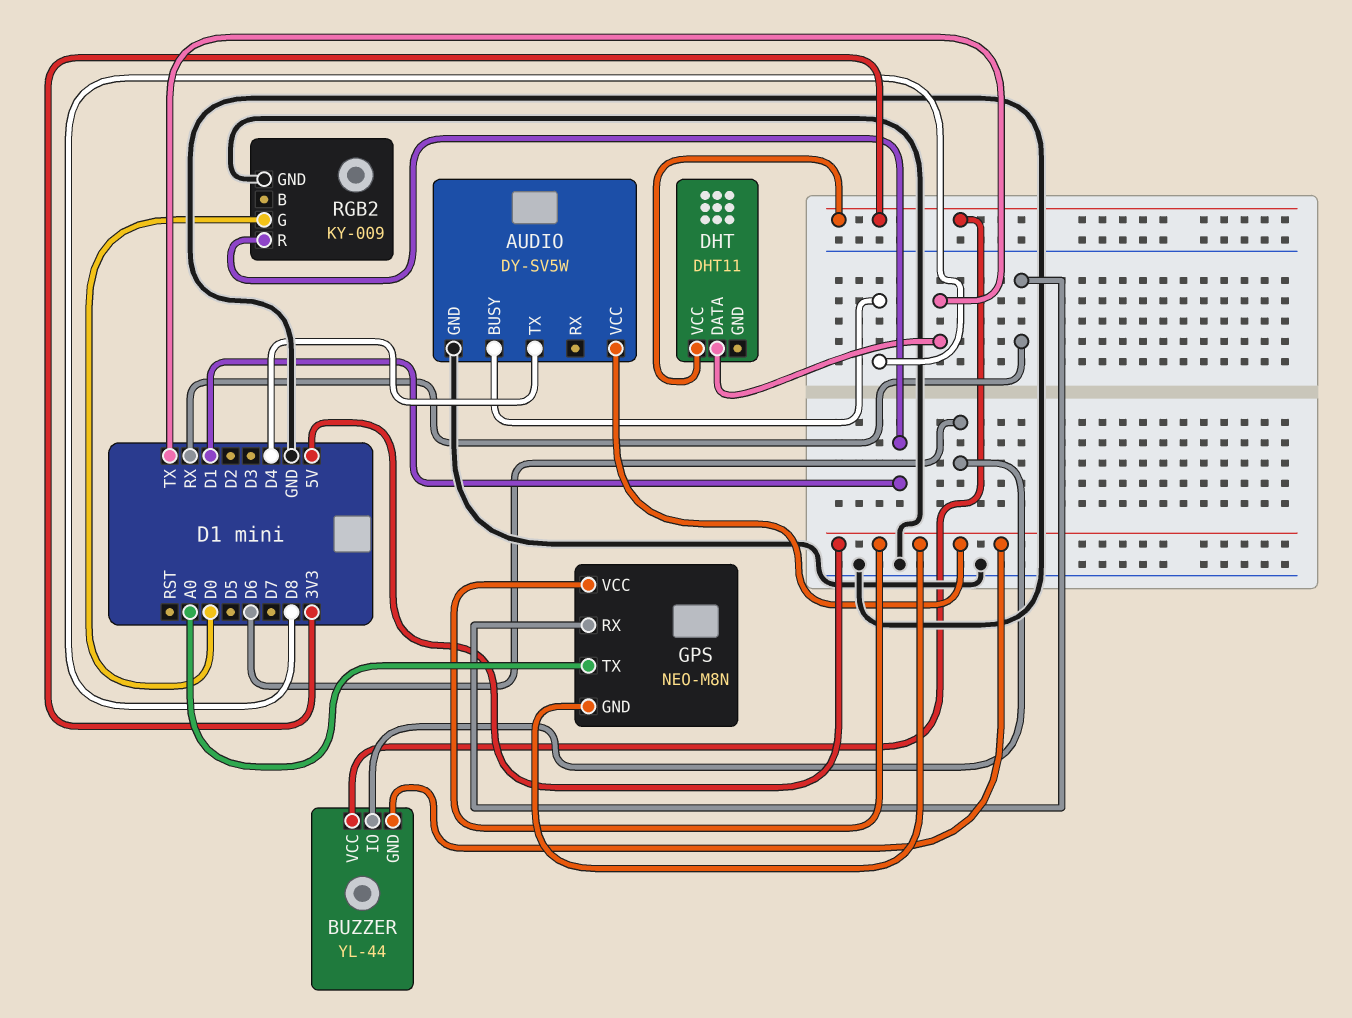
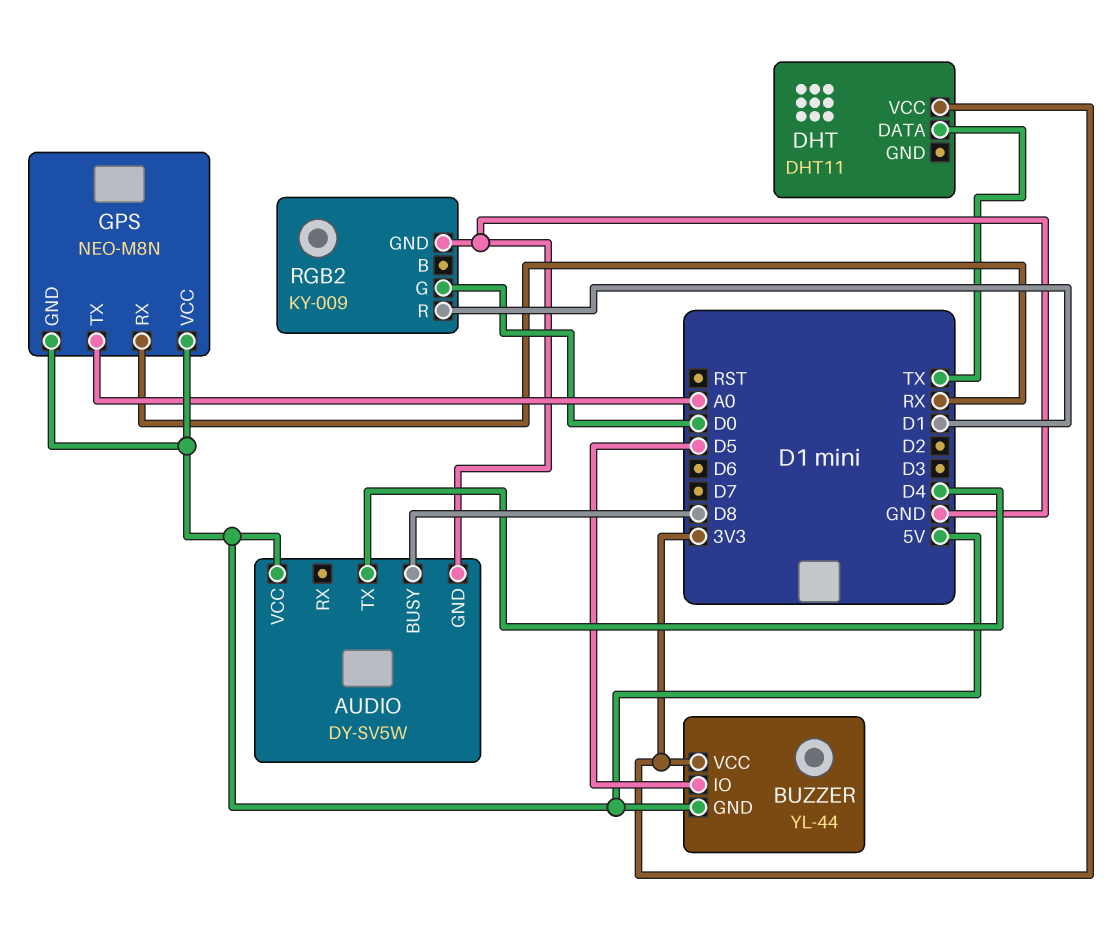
BUZZER pin IO: D6 -> D5

